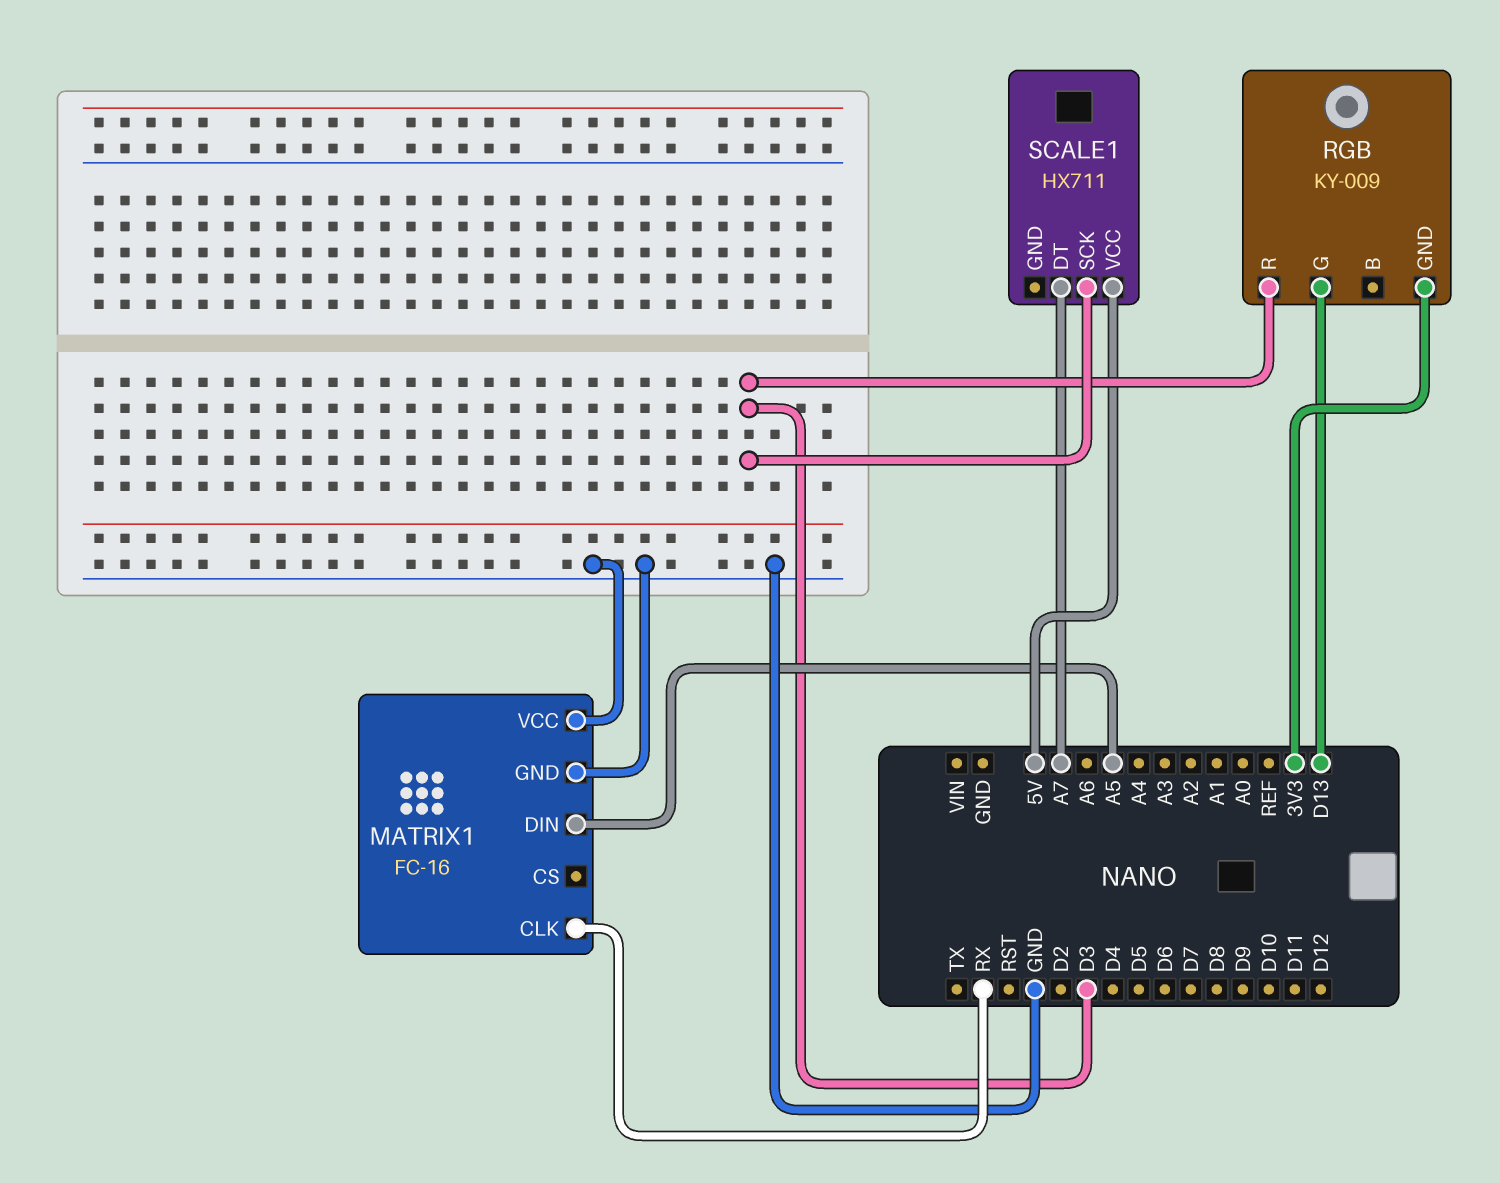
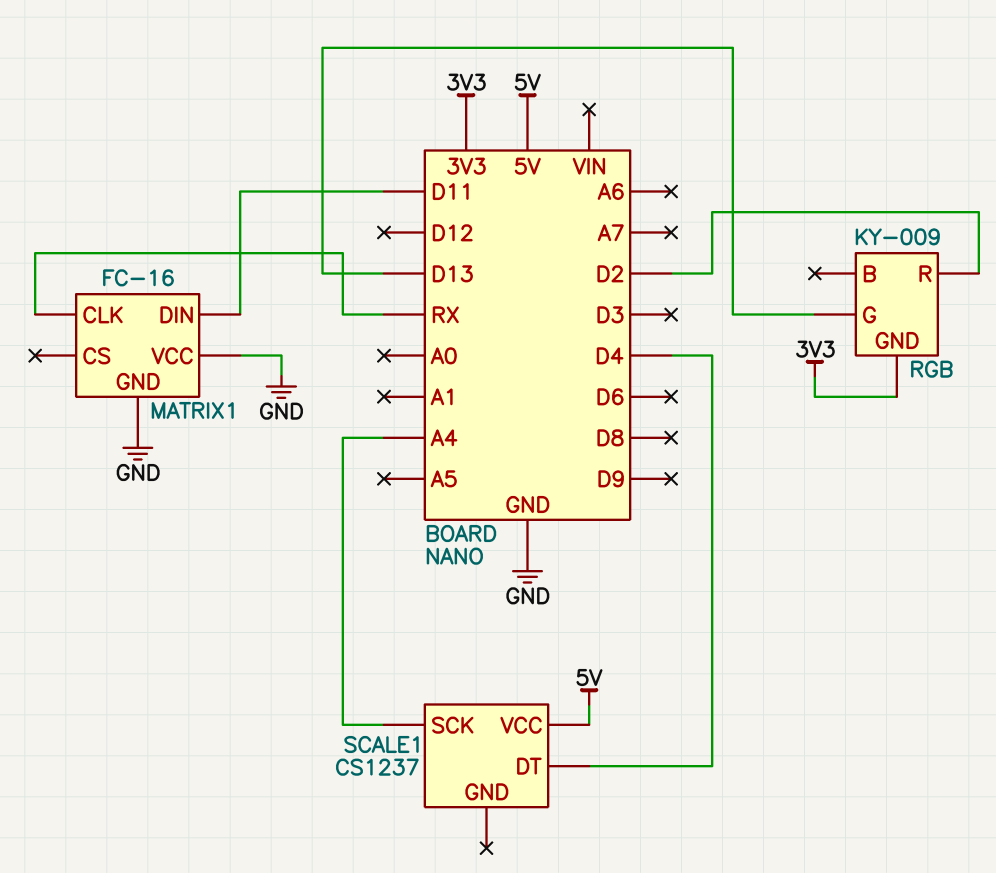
MATRIX1 pin DIN: A5 -> D11
RGB pin R: D3 -> D2
SCALE1: HX711 -> CS1237
SCALE1 pin DT: A7 -> D4
SCALE1 pin SCK: D3 -> A4

